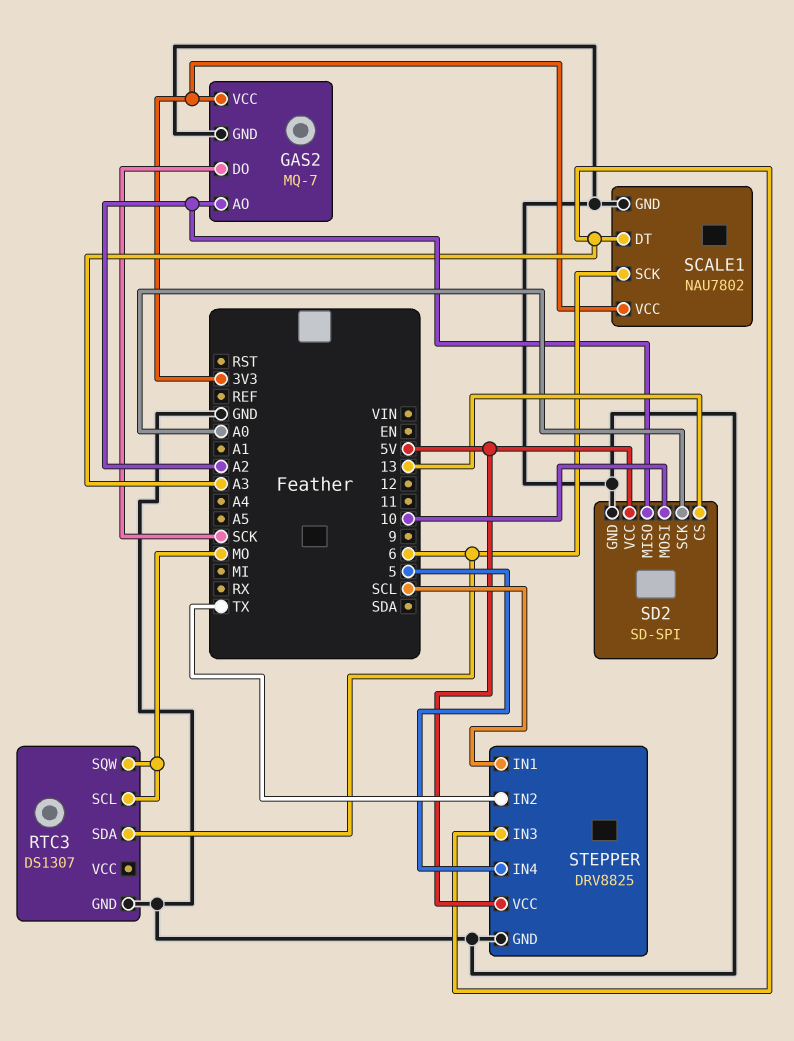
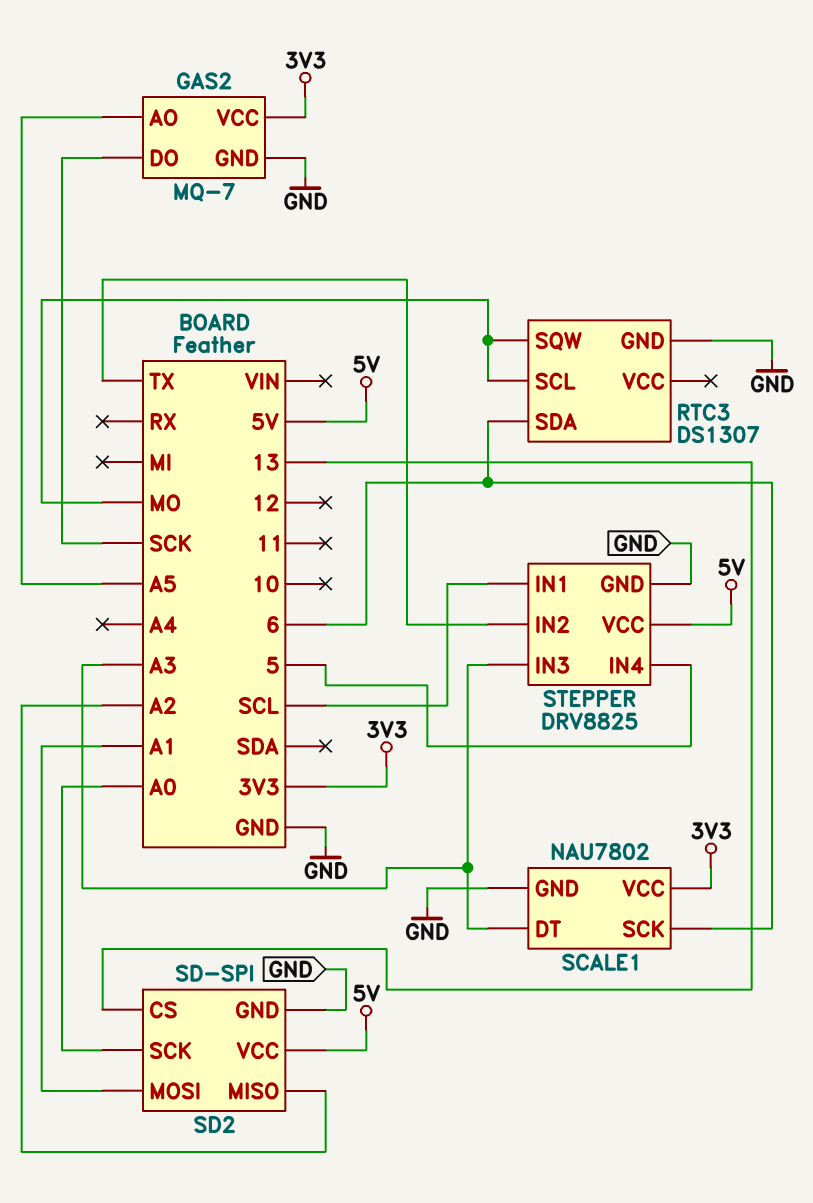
GAS2 pin AO: A2 -> A5
SD2 pin MOSI: 10 -> A1

